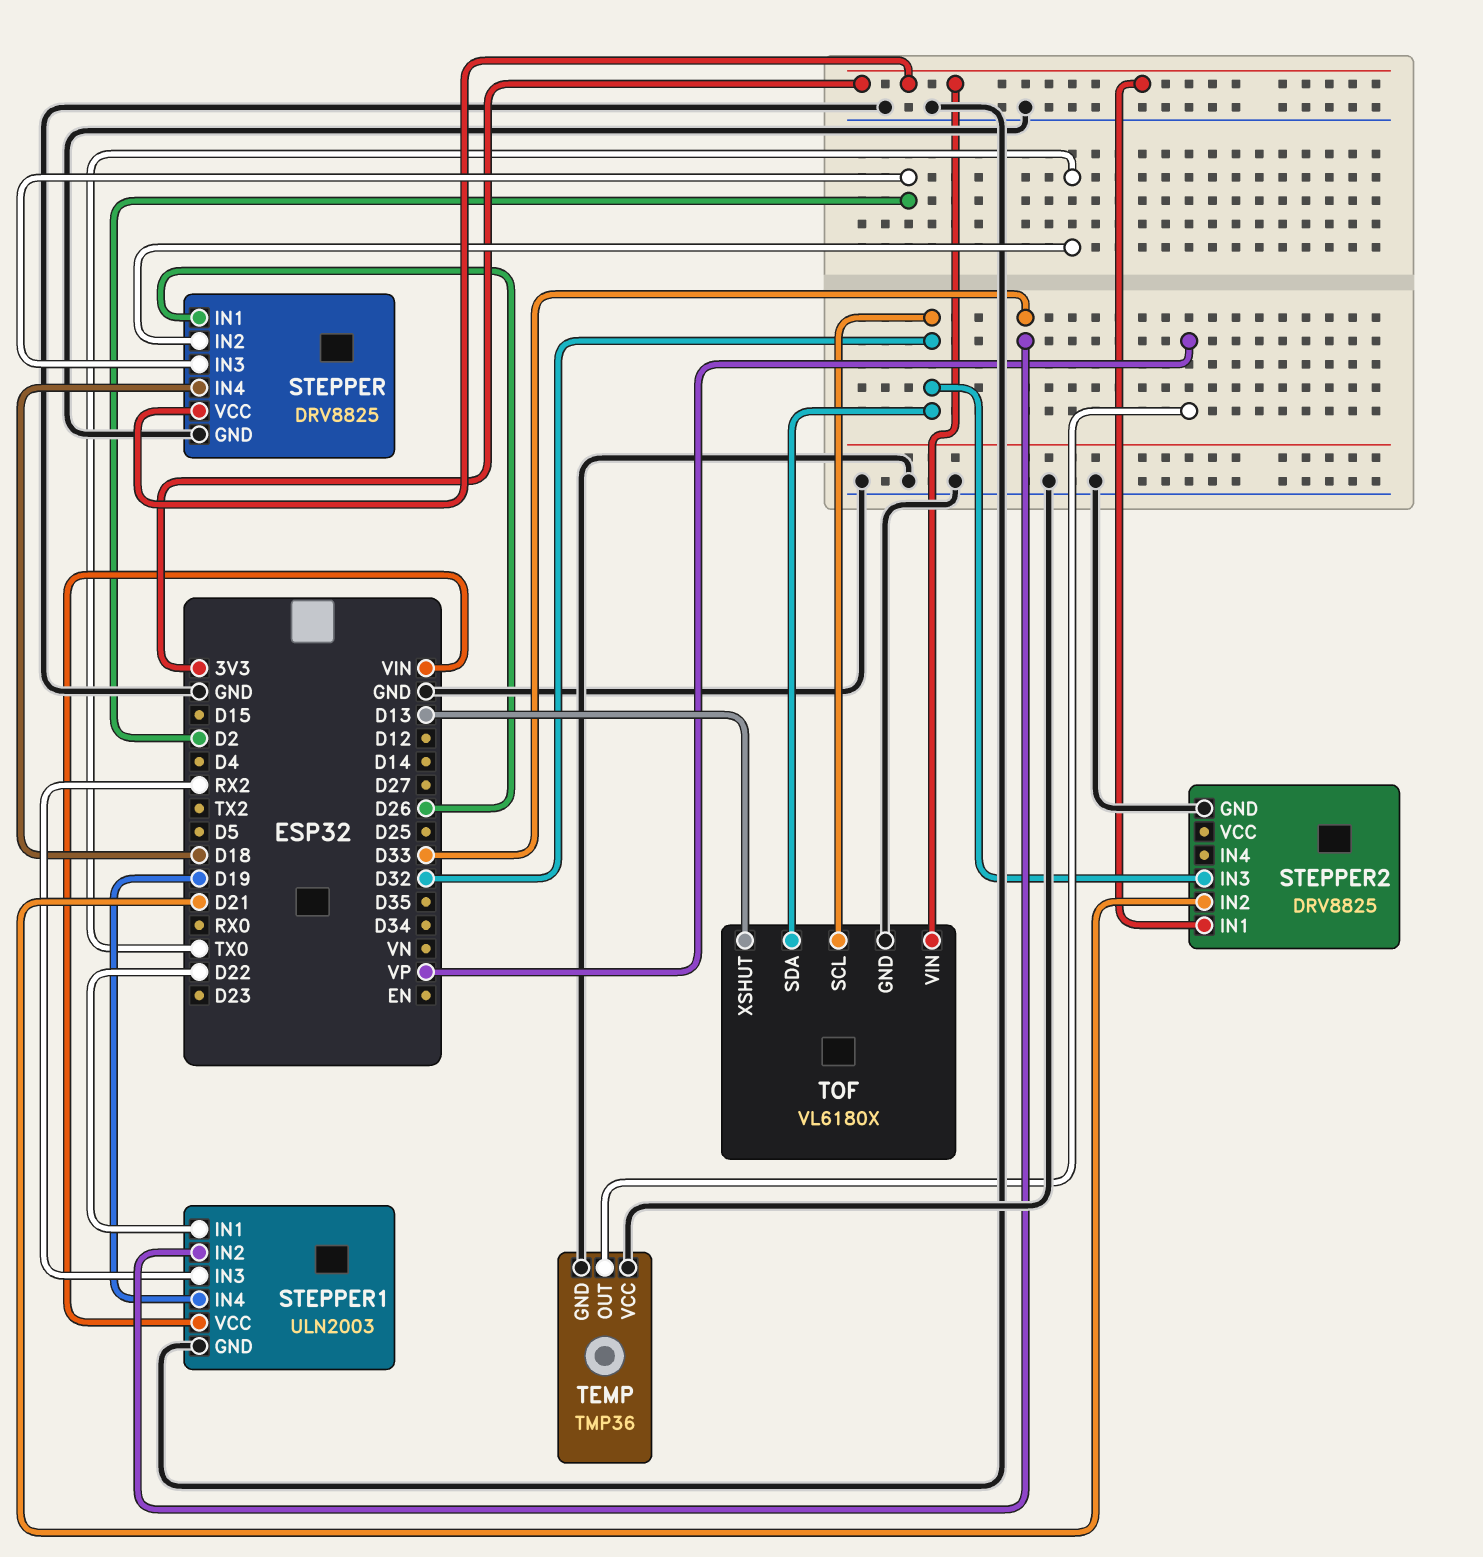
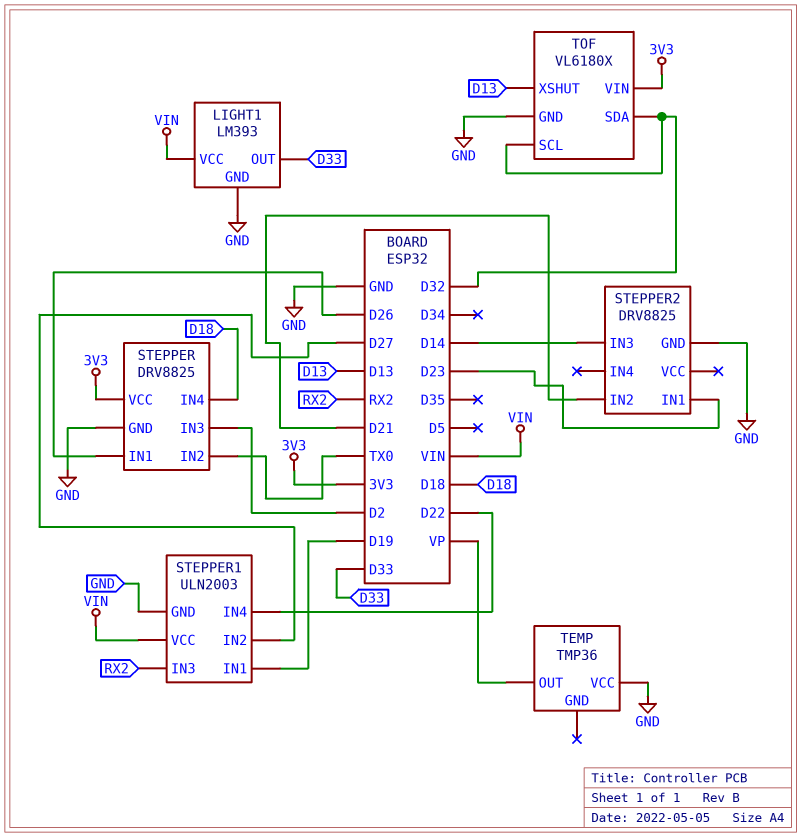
LIGHT1: none -> LM393
LIGHT1 pin GND: none -> GND
LIGHT1 pin OUT: none -> D33
LIGHT1 pin VCC: none -> VIN
STEPPER1 pin IN1: D22 -> D19
STEPPER1 pin IN2: D33 -> D27
STEPPER1 pin IN4: D19 -> D22
STEPPER2 pin IN1: 3V3 -> D23
STEPPER2 pin IN3: D32 -> D14
TEMP pin GND: GND -> none

